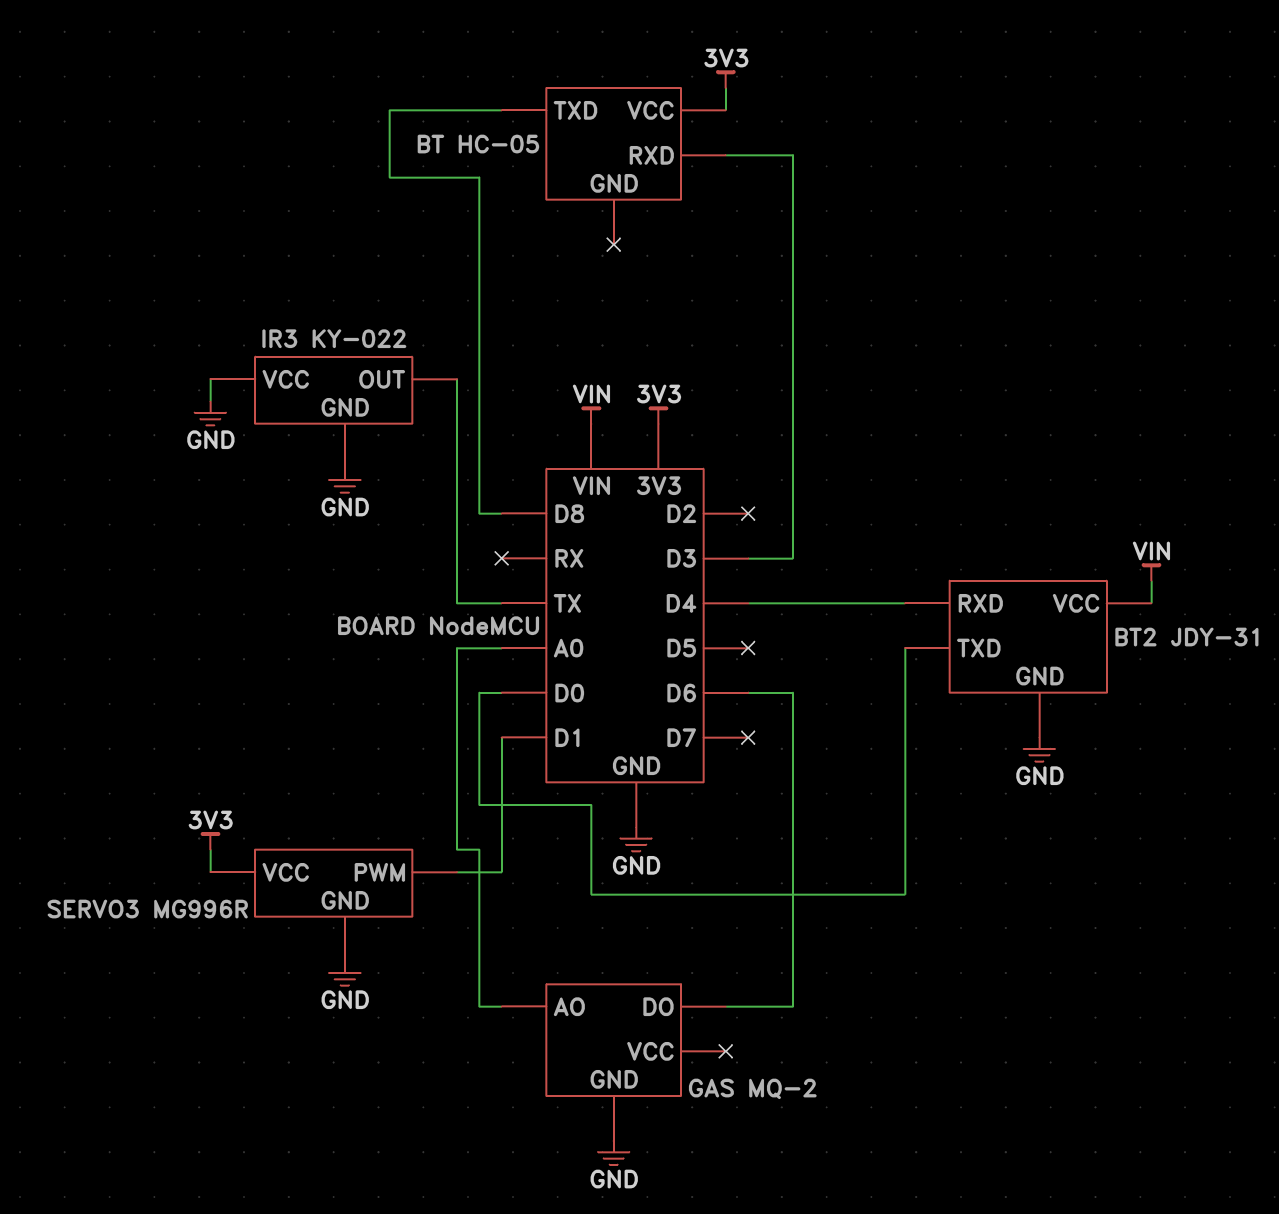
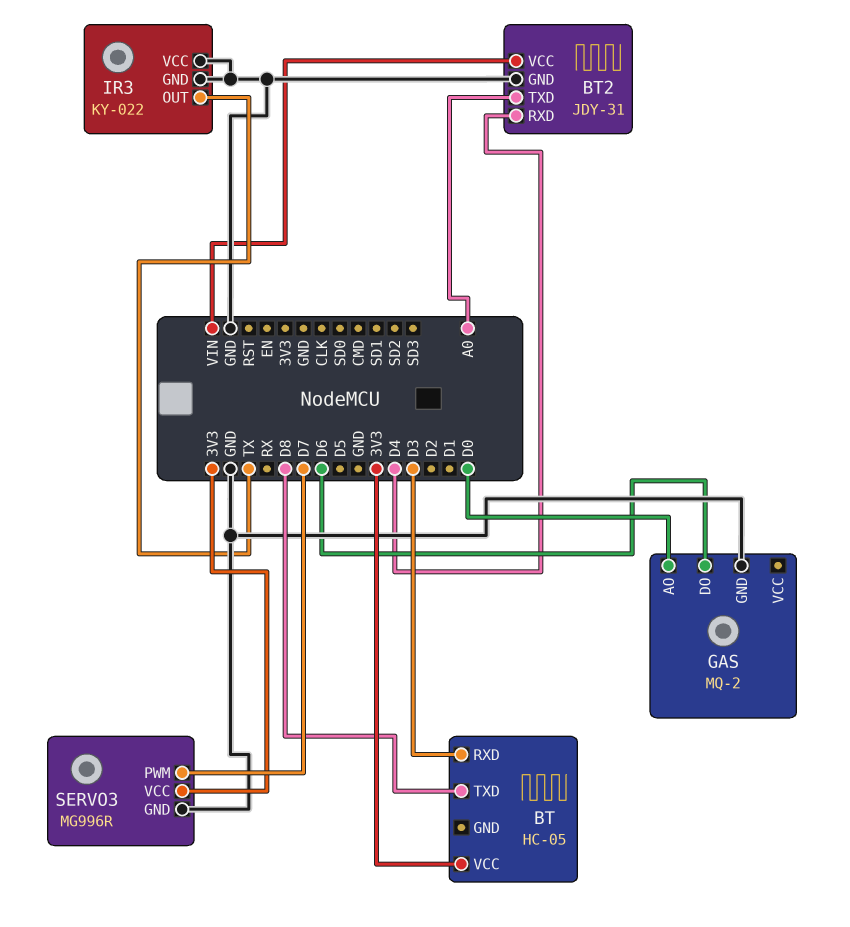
BT2 pin TXD: D0 -> A0
GAS pin AO: A0 -> D0
SERVO3 pin PWM: D1 -> D7

